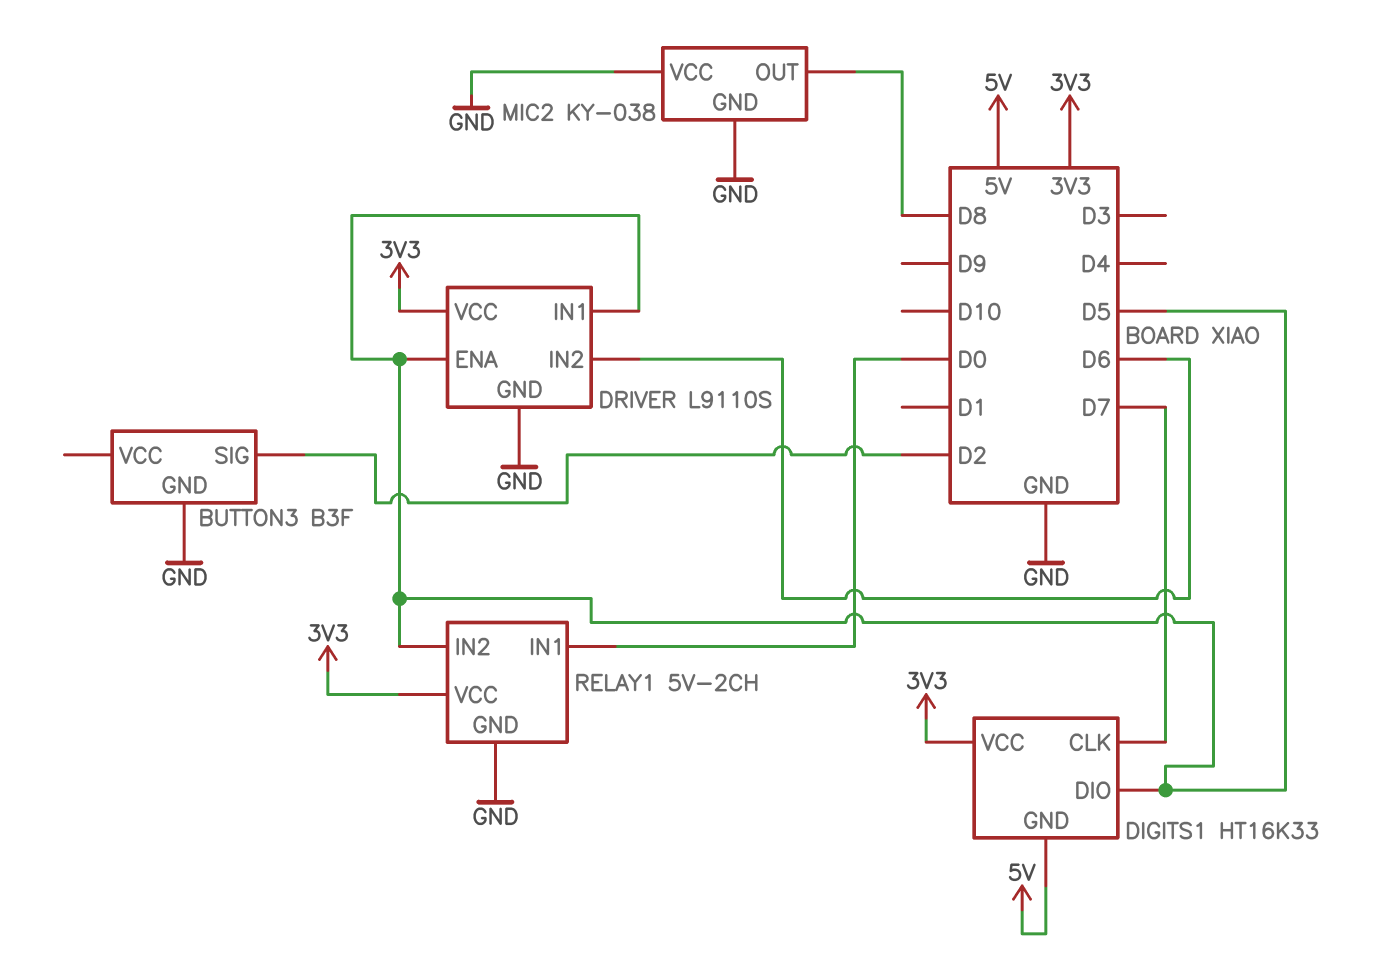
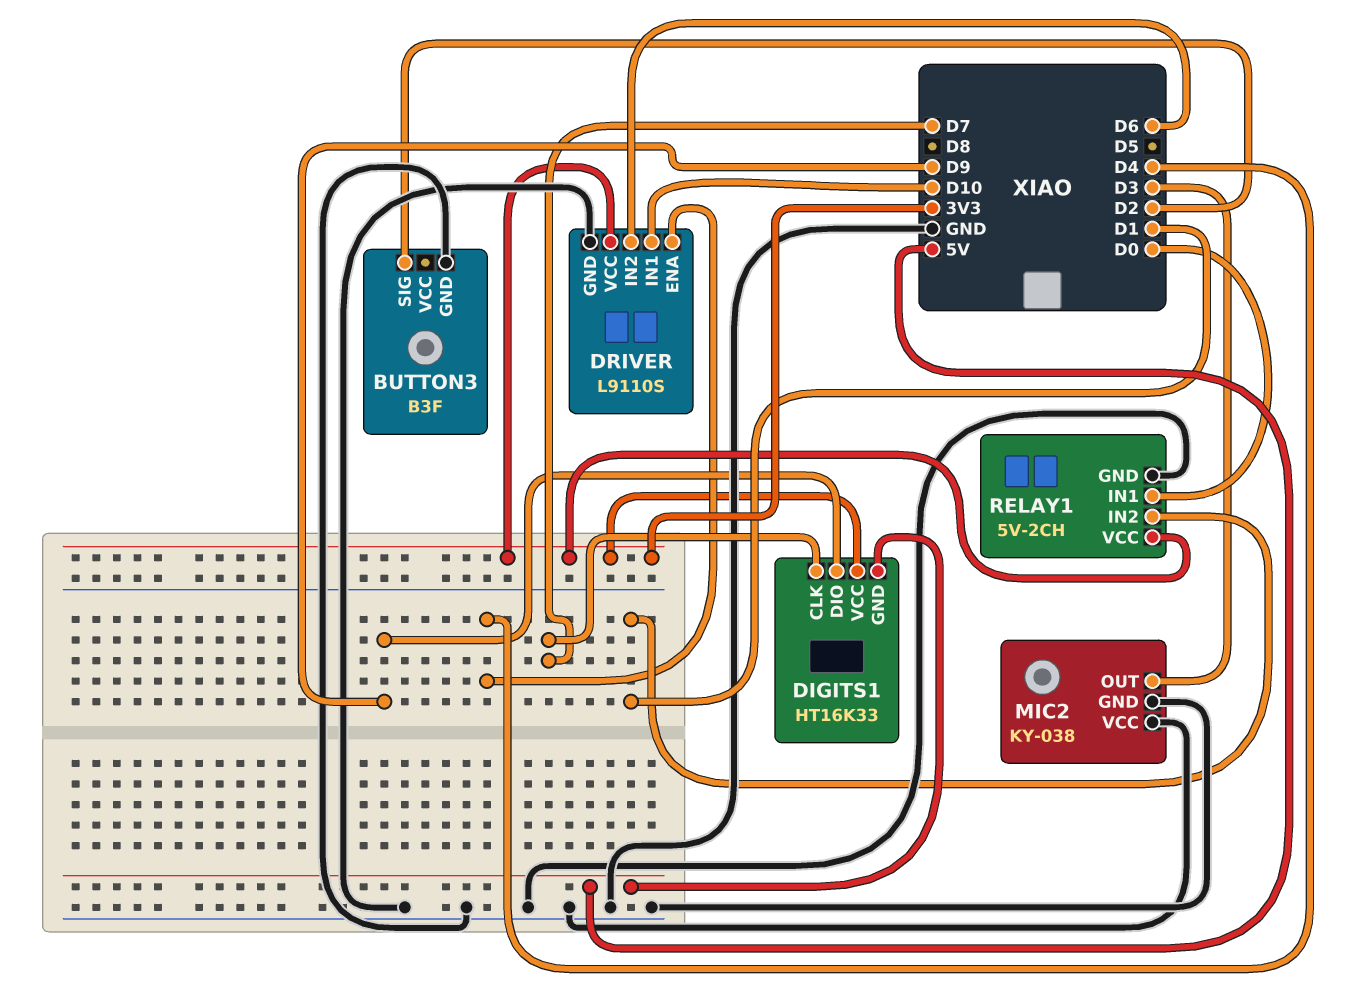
DIGITS1 pin DIO: D5 -> D9
DRIVER pin ENA: D5 -> D4
DRIVER pin IN1: D5 -> D10
MIC2 pin OUT: D8 -> D3
RELAY1 pin IN2: D5 -> D1

